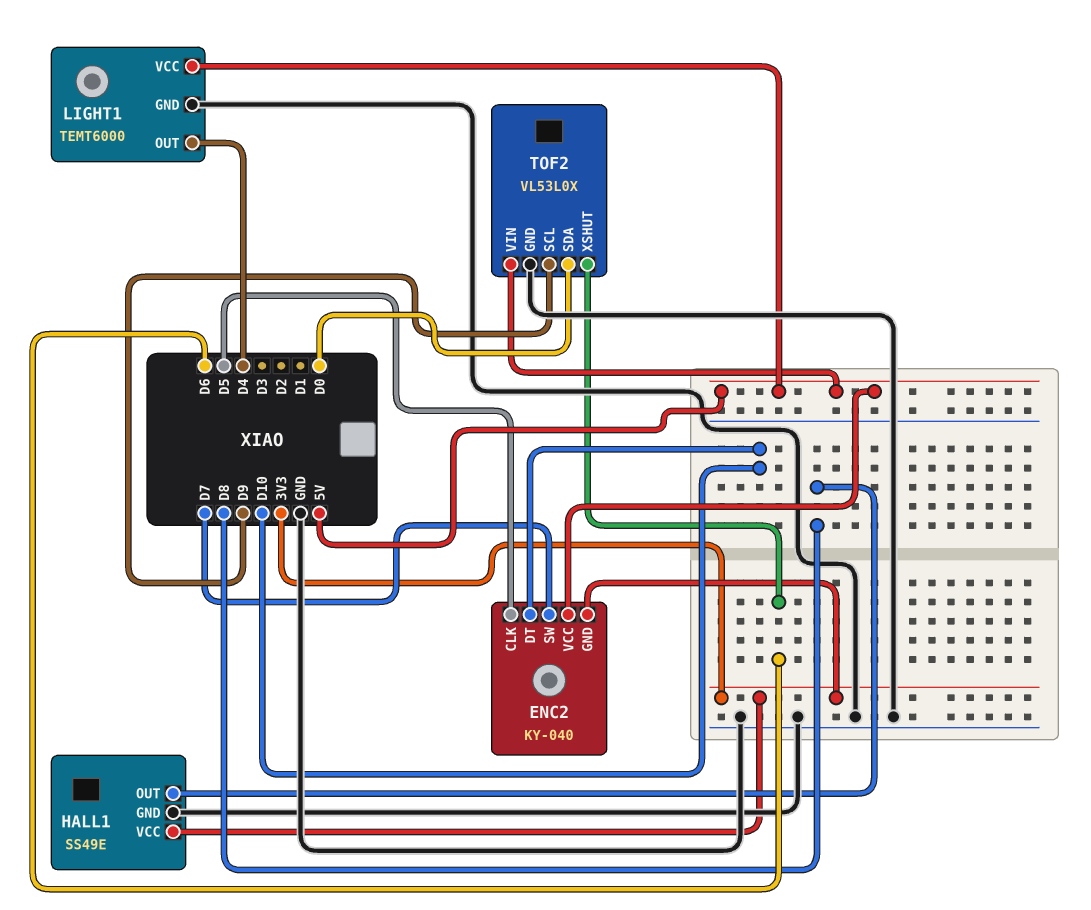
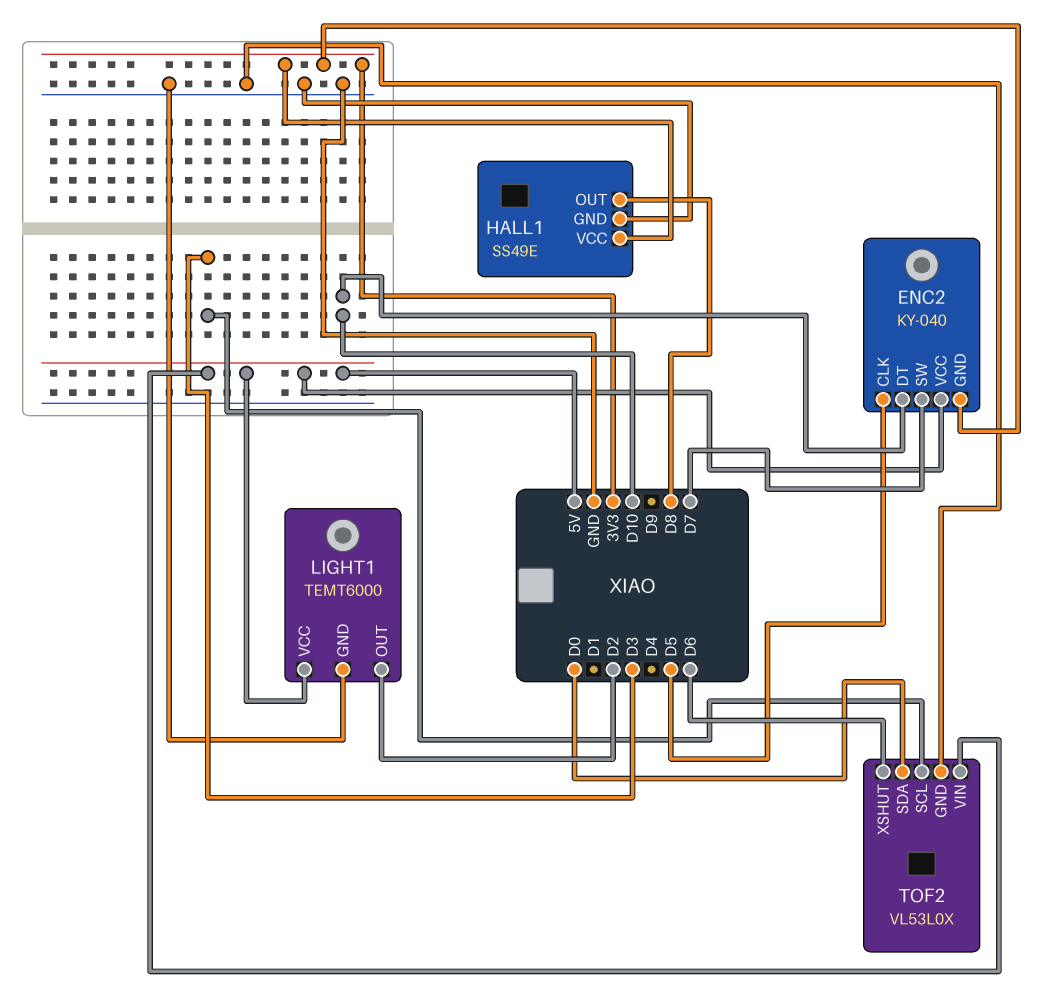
LIGHT1 pin OUT: D4 -> D2
TOF2 pin SCL: D9 -> D3

